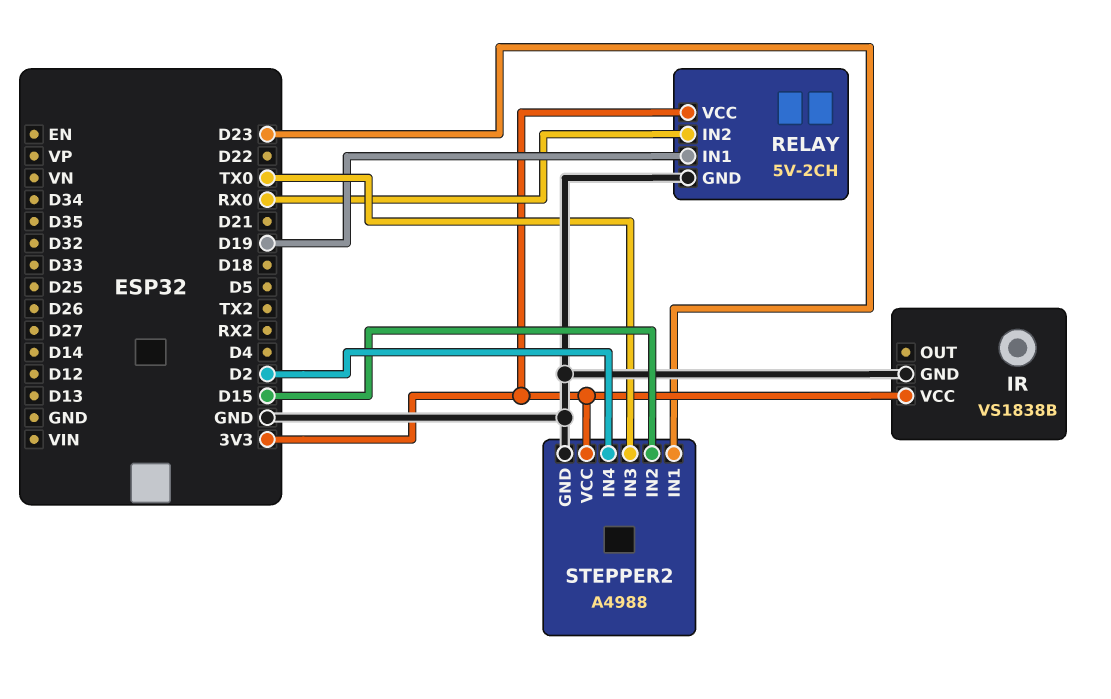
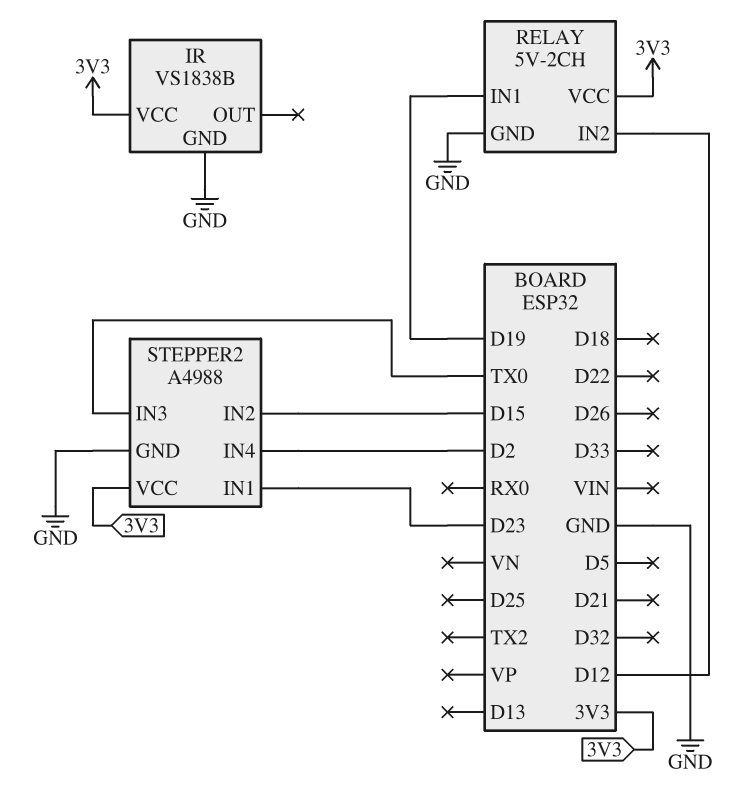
RELAY pin IN2: RX0 -> D12

